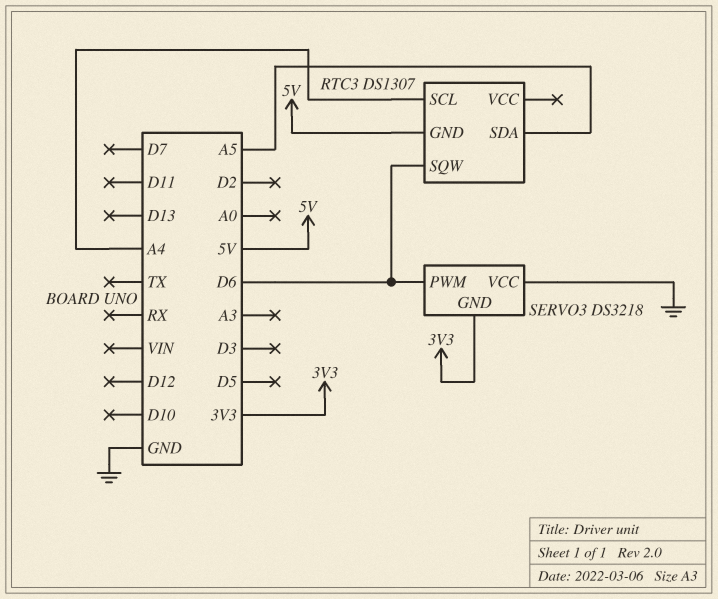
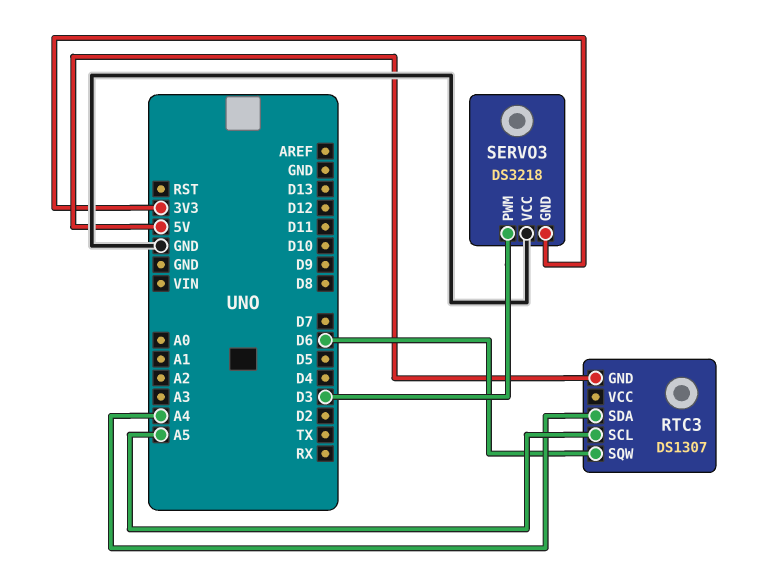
RTC3 pin SCL: A4 -> A5
RTC3 pin SDA: A5 -> A4
SERVO3 pin PWM: D6 -> D3

